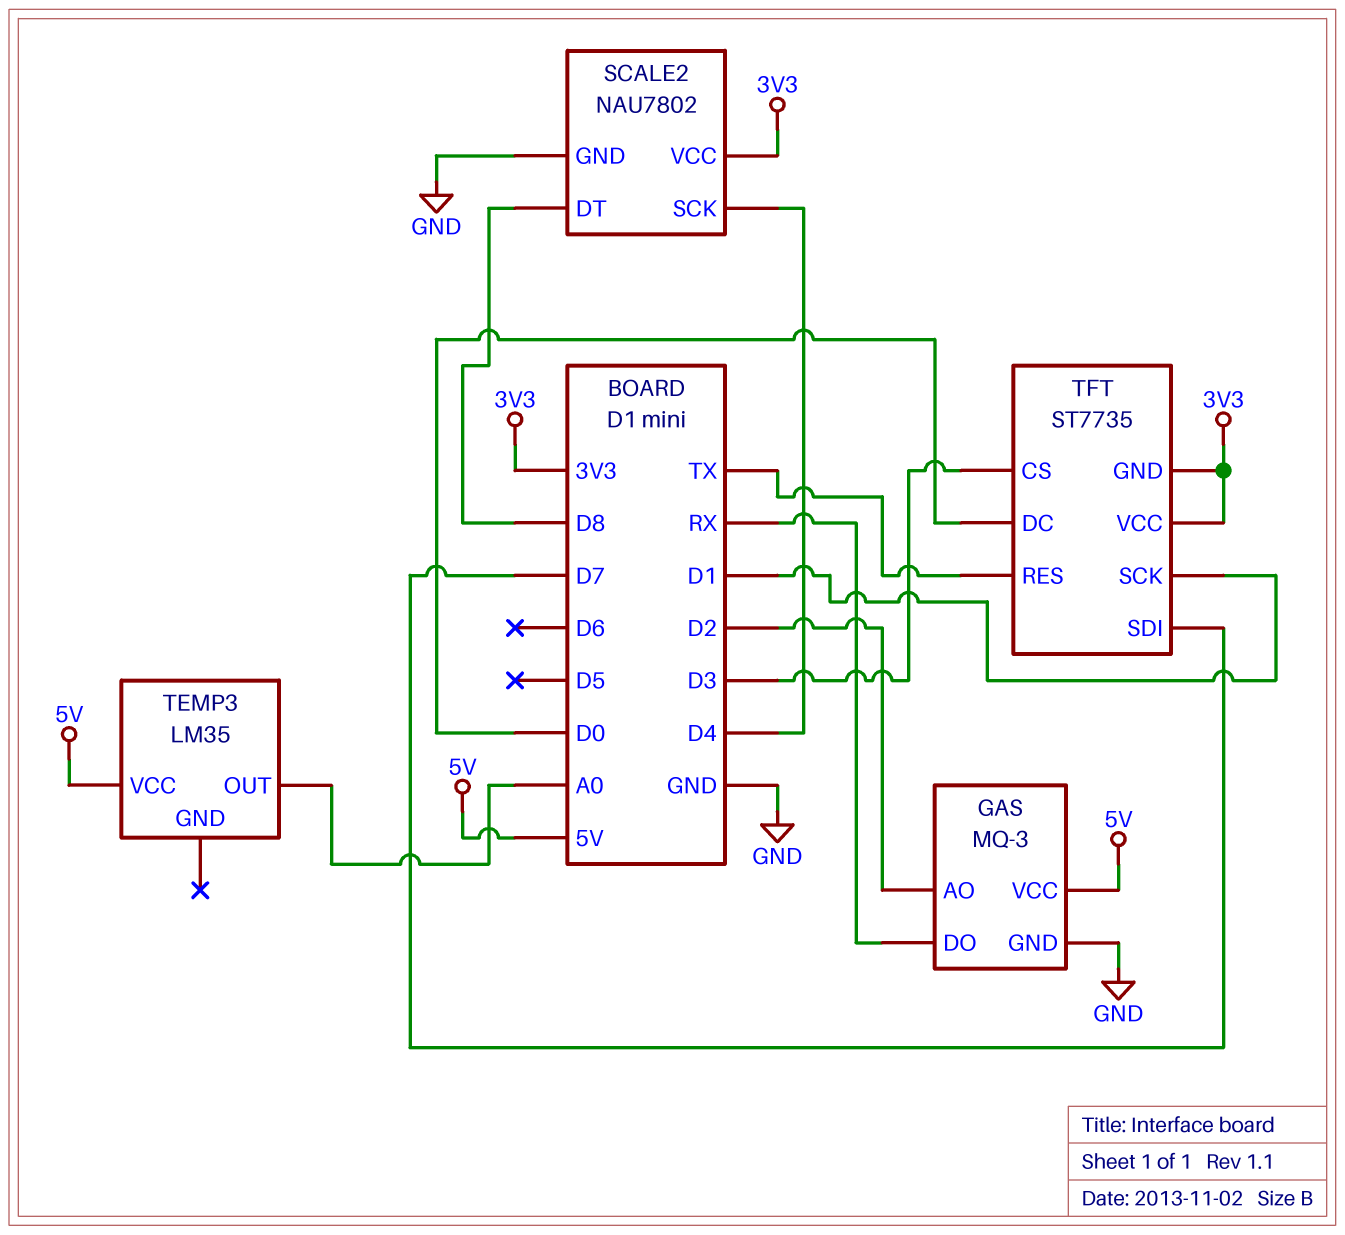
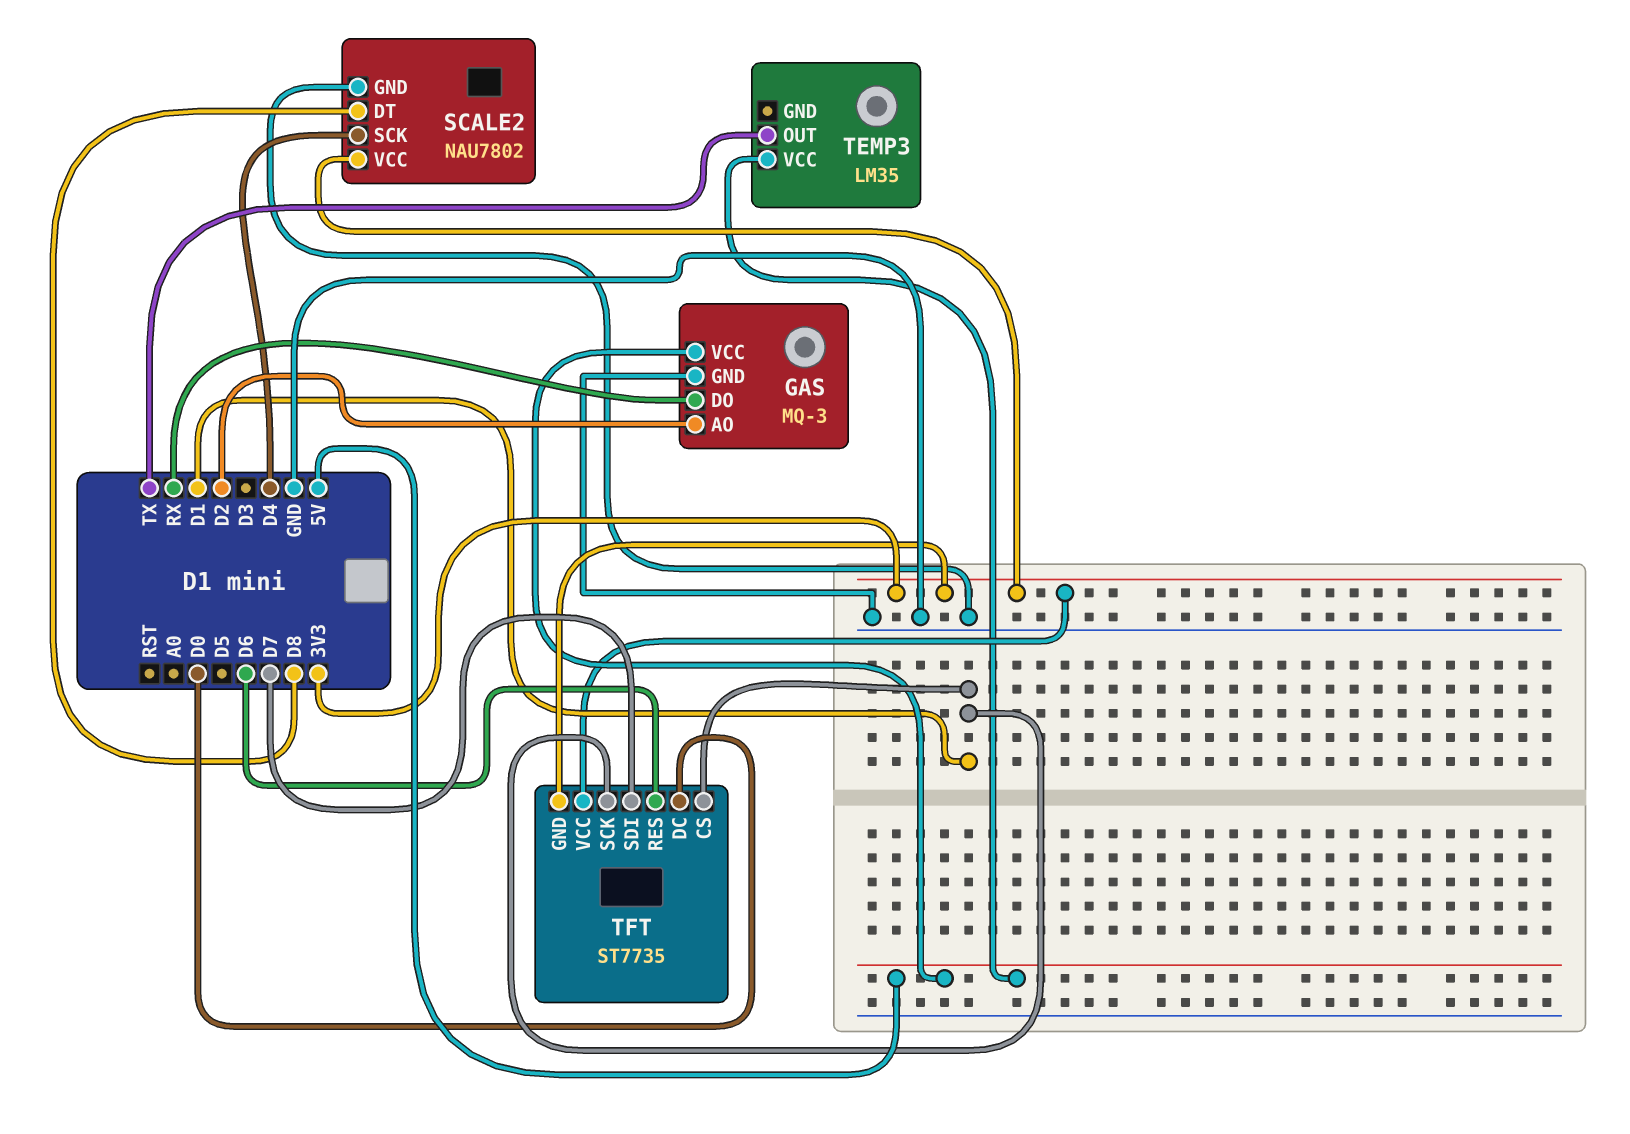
TEMP3 pin OUT: A0 -> TX
TFT pin CS: D3 -> D1
TFT pin RES: TX -> D6

